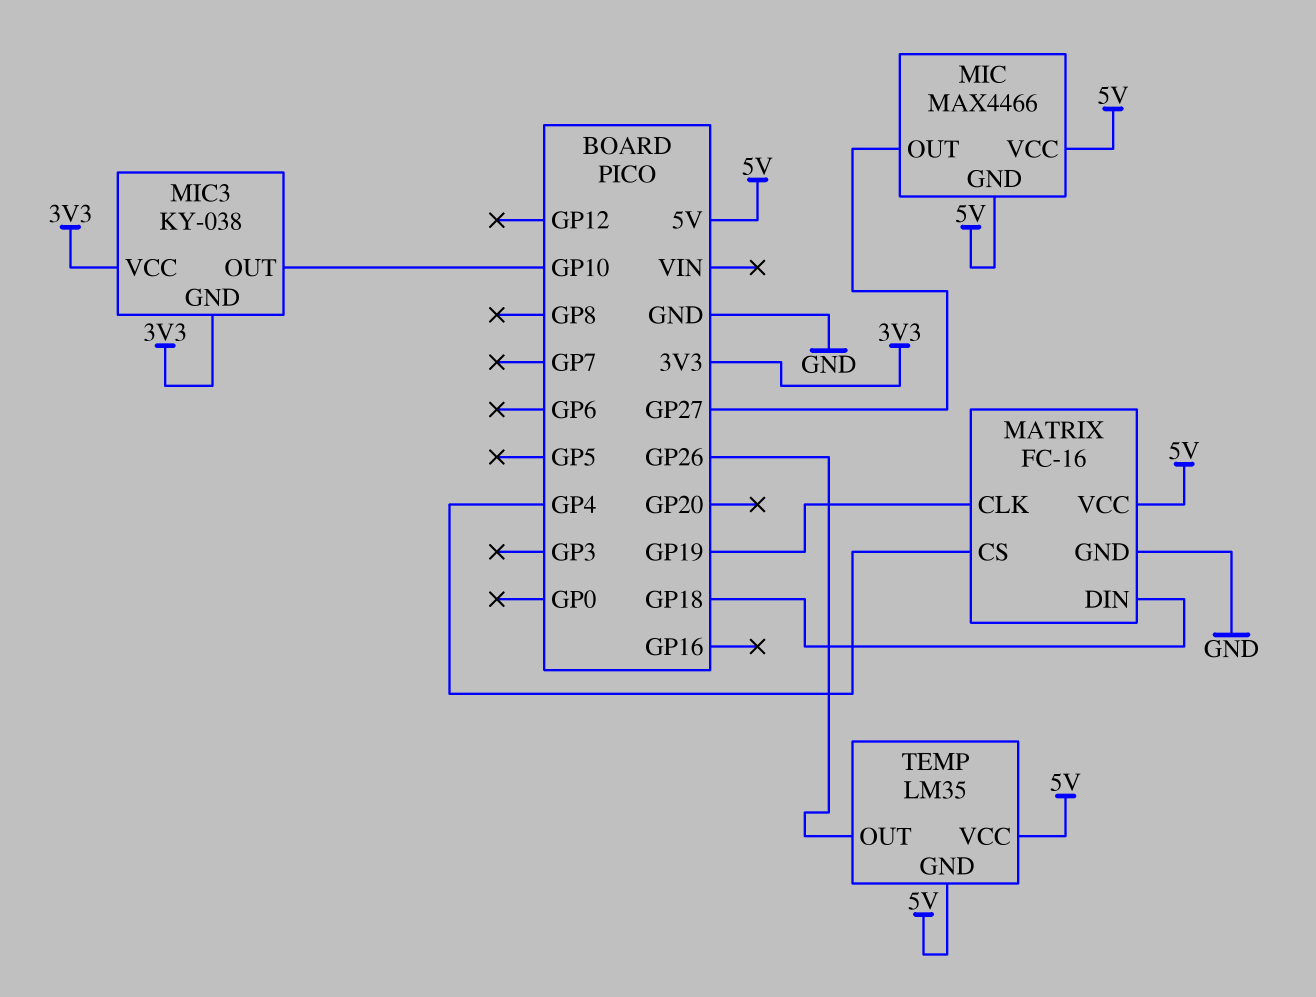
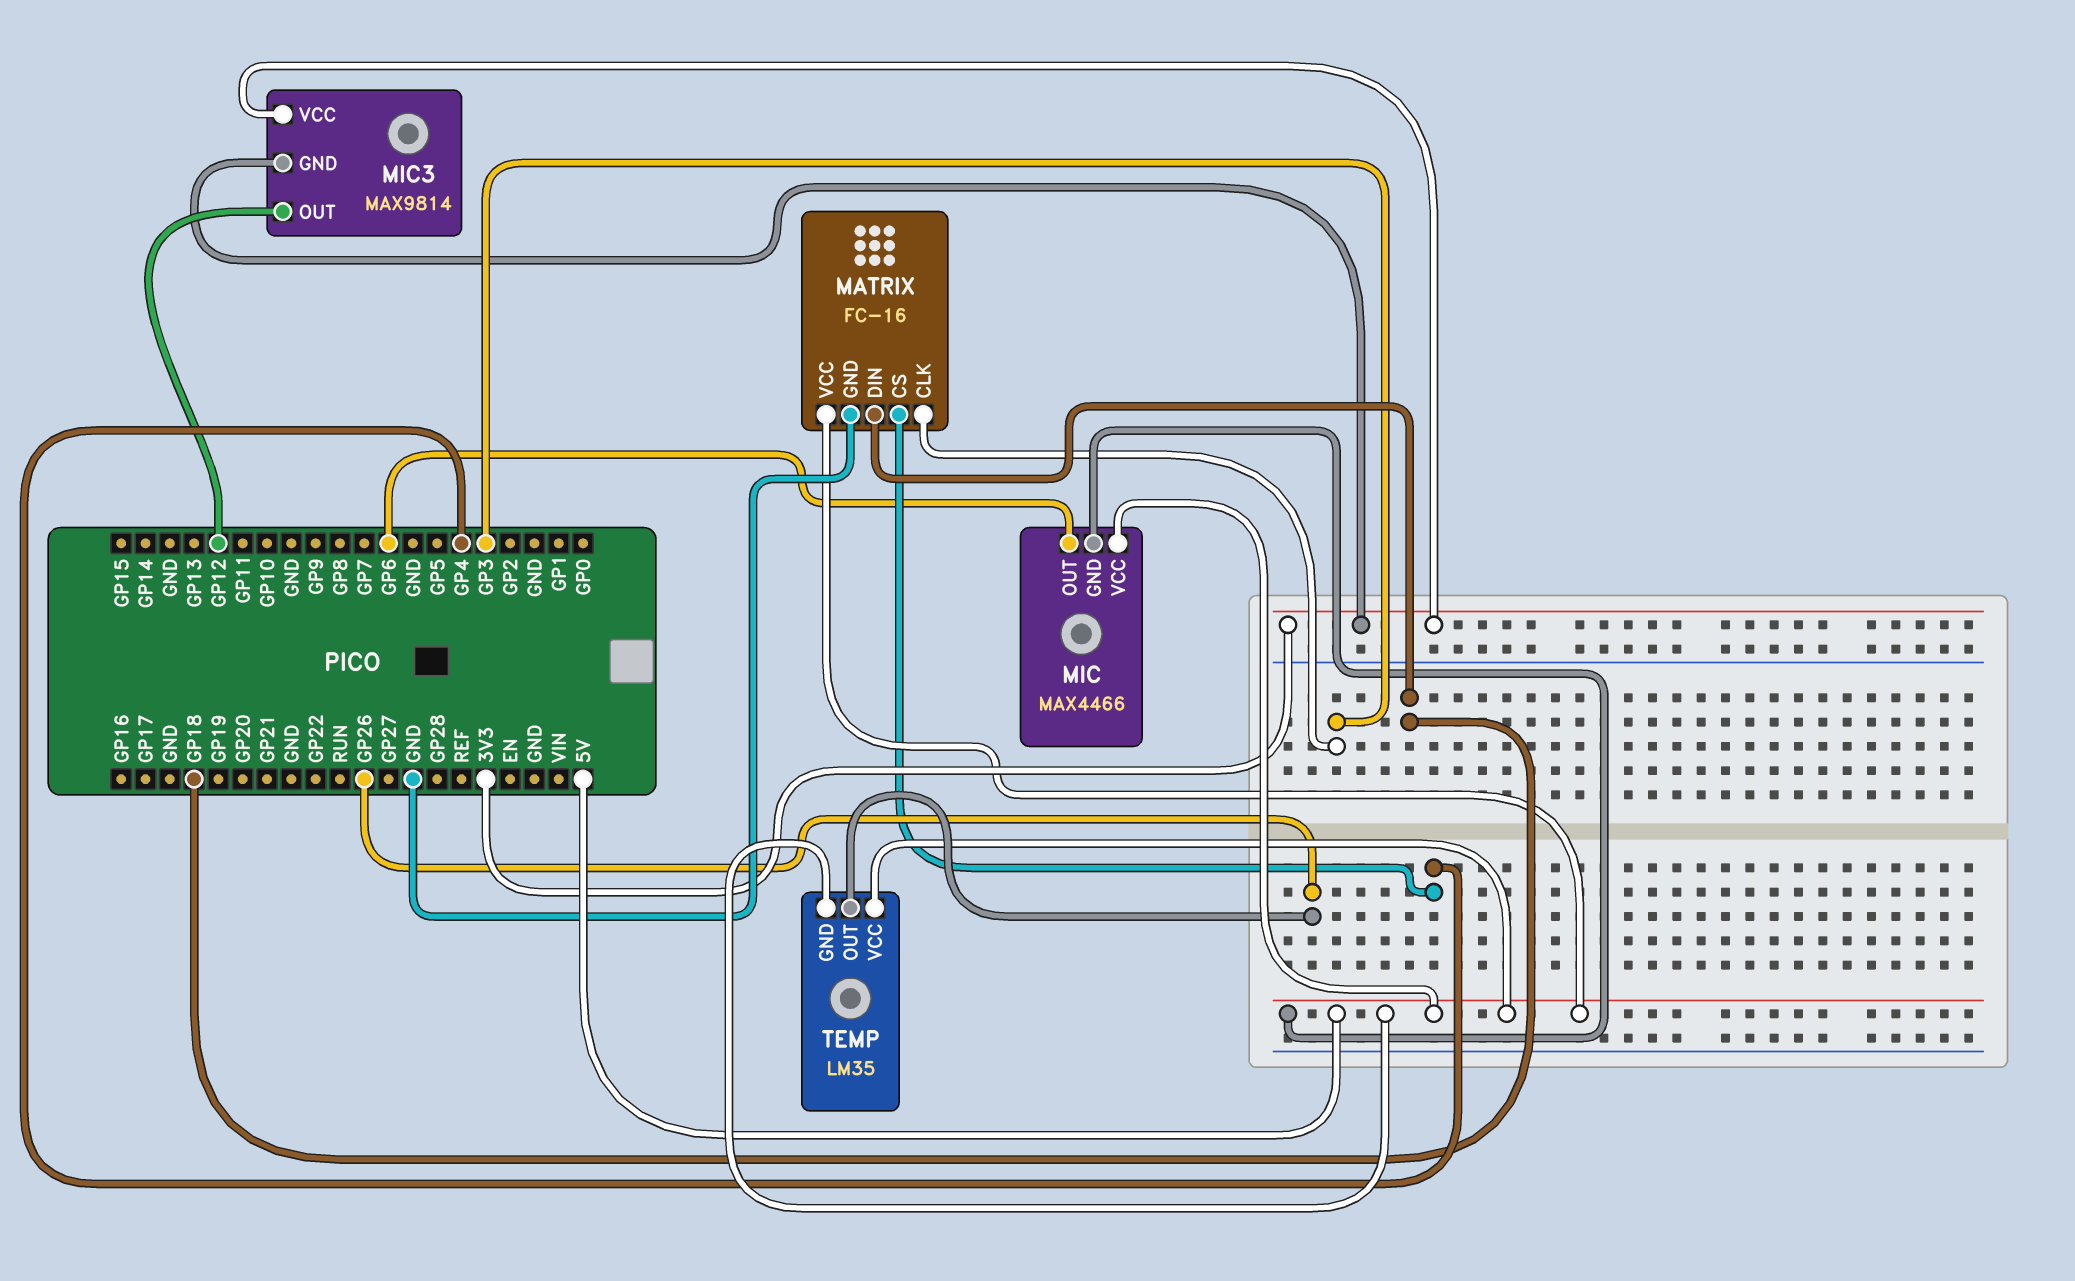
MATRIX pin CLK: GP19 -> GP3
MIC pin OUT: GP27 -> GP6
MIC3: KY-038 -> MAX9814
MIC3 pin OUT: GP10 -> GP12

